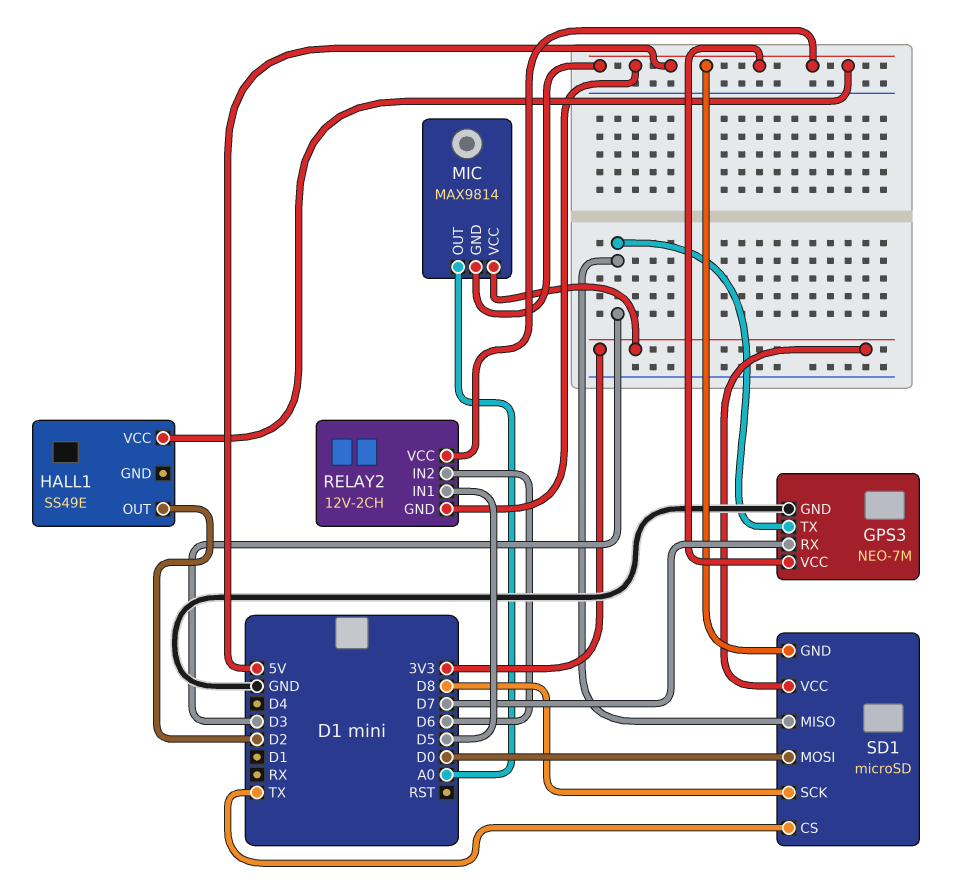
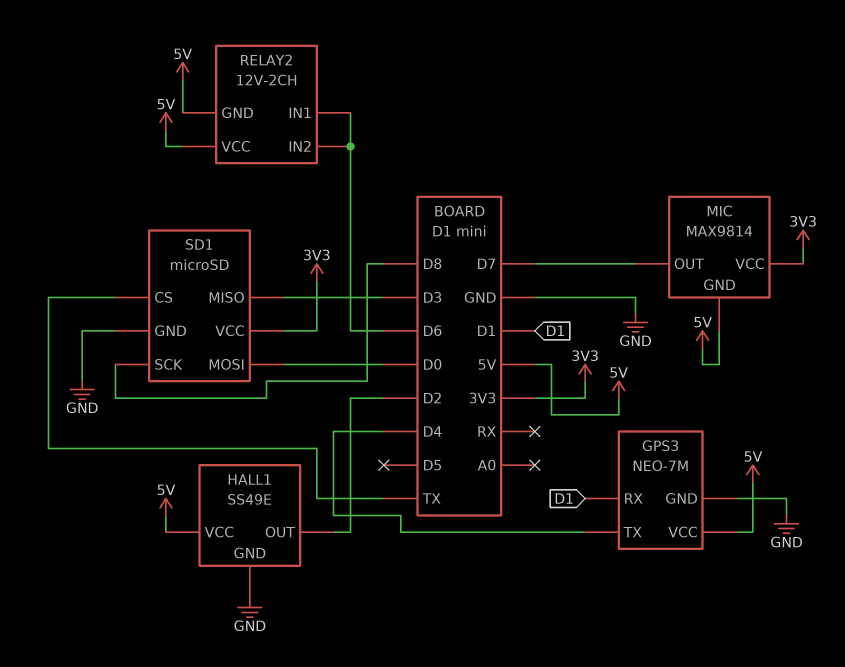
GPS3 pin RX: D7 -> D1
GPS3 pin TX: D3 -> D4
HALL1 pin GND: none -> GND
MIC pin OUT: A0 -> D7
RELAY2 pin IN1: D5 -> D6
SD1 pin GND: 5V -> GND

